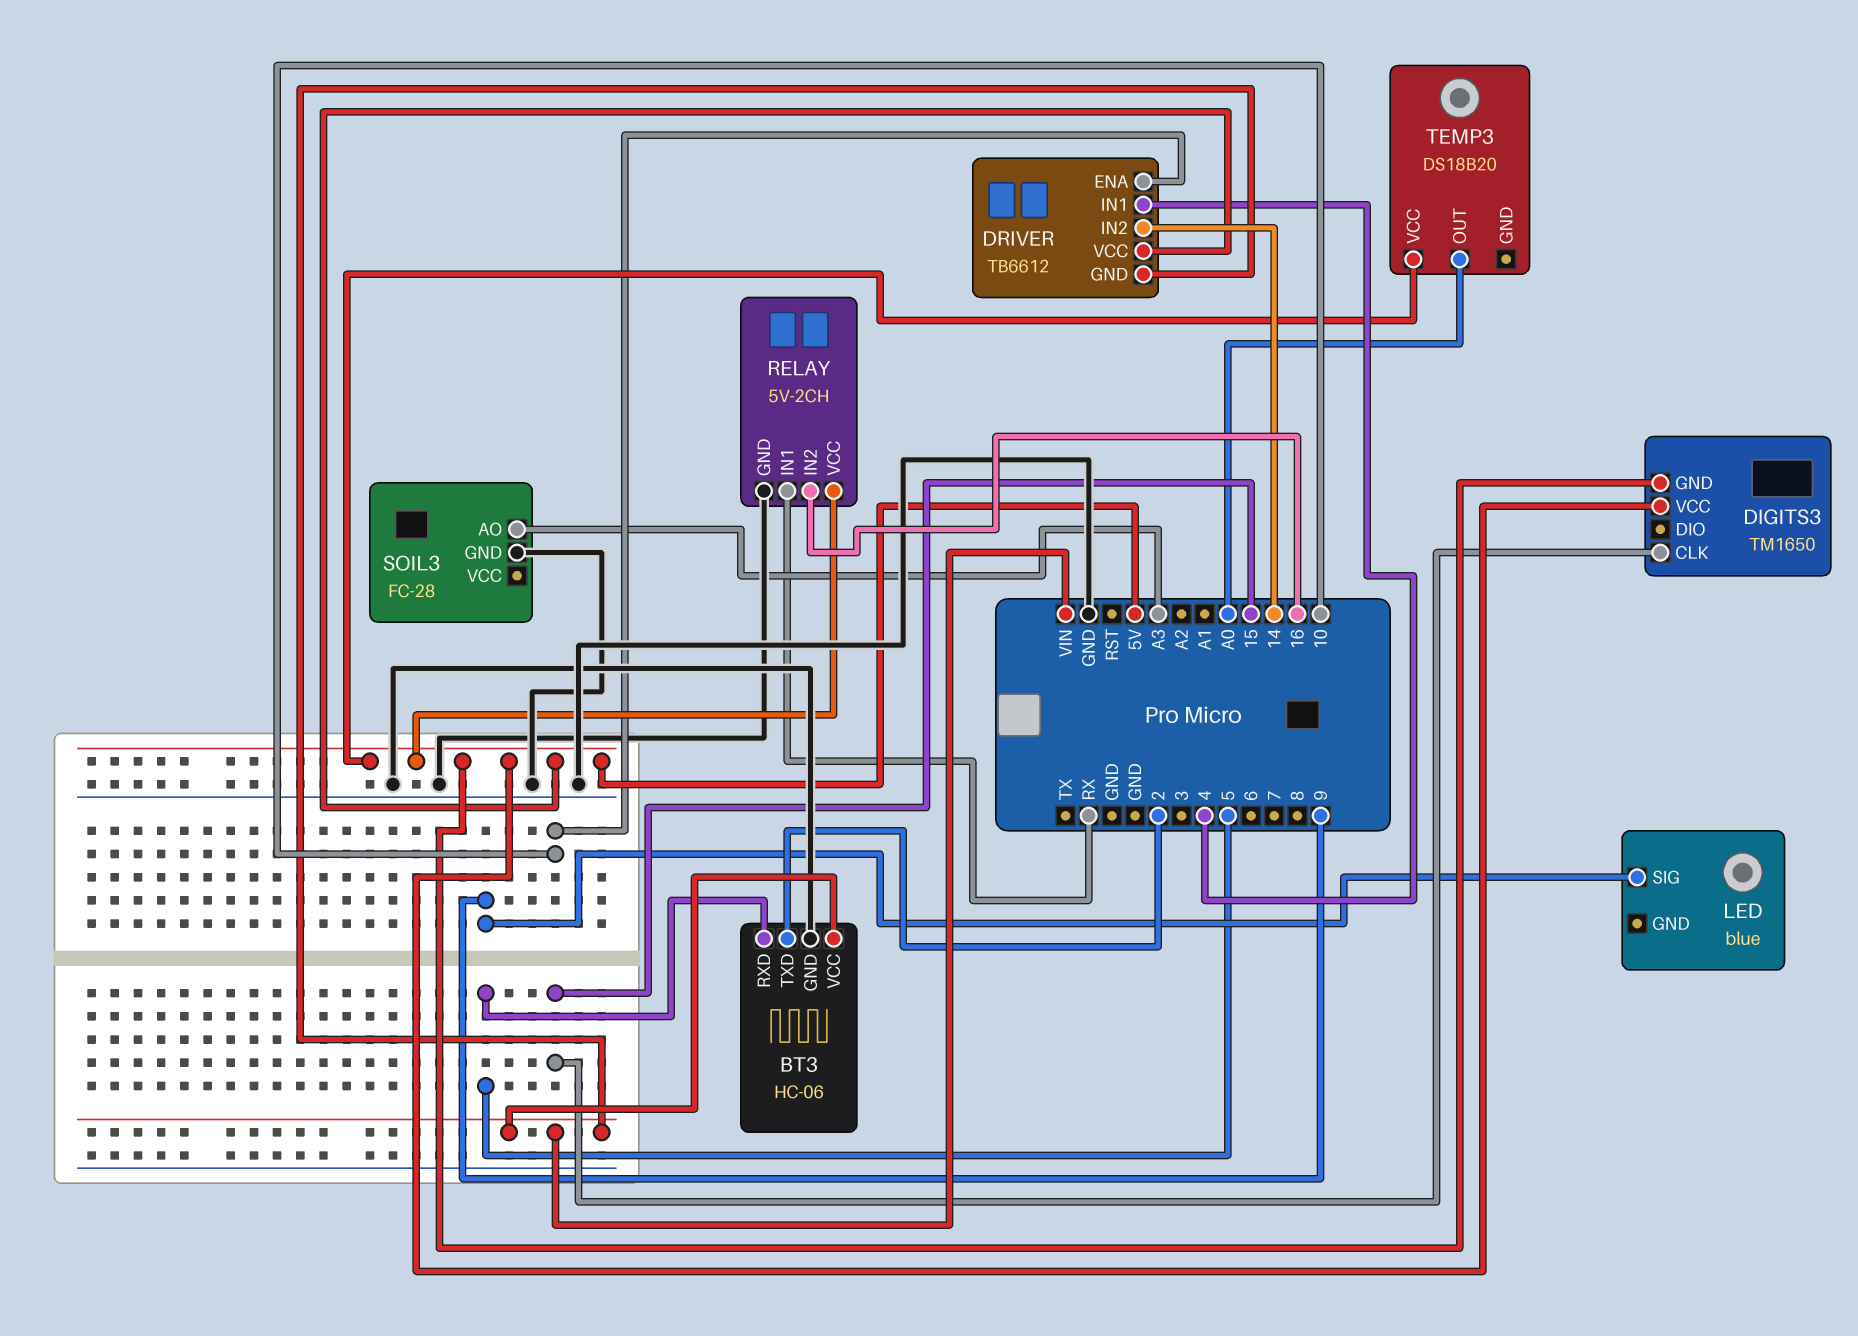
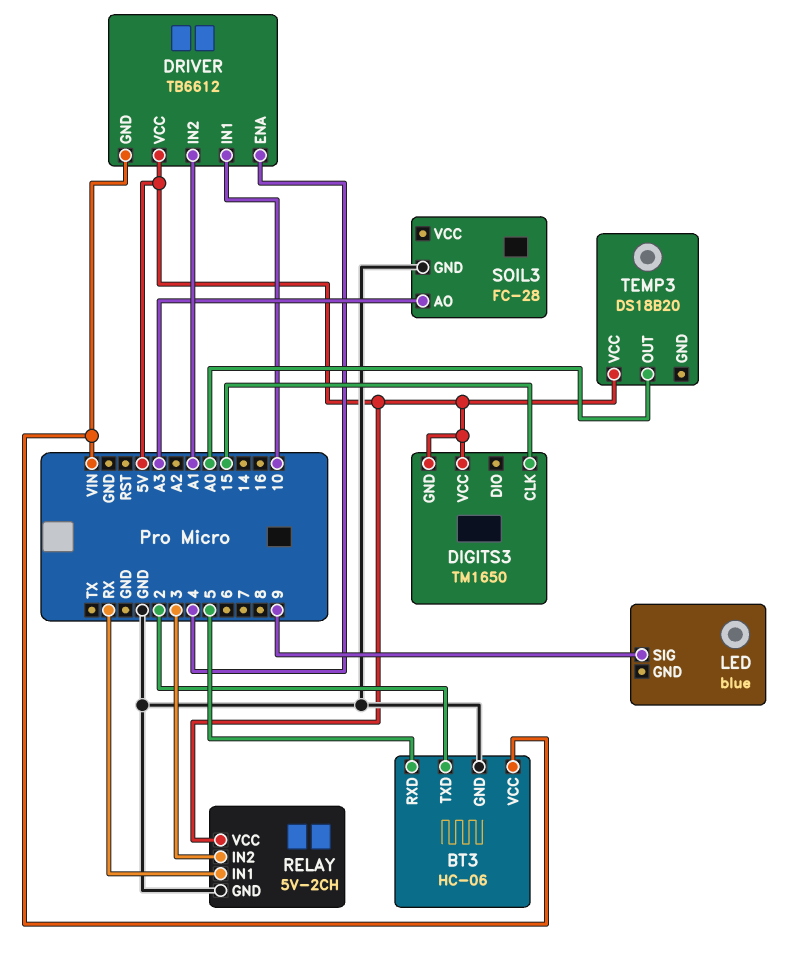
DRIVER pin ENA: 10 -> 4
DRIVER pin IN1: 4 -> 10
DRIVER pin IN2: 14 -> A1
RELAY pin IN2: 16 -> 3

